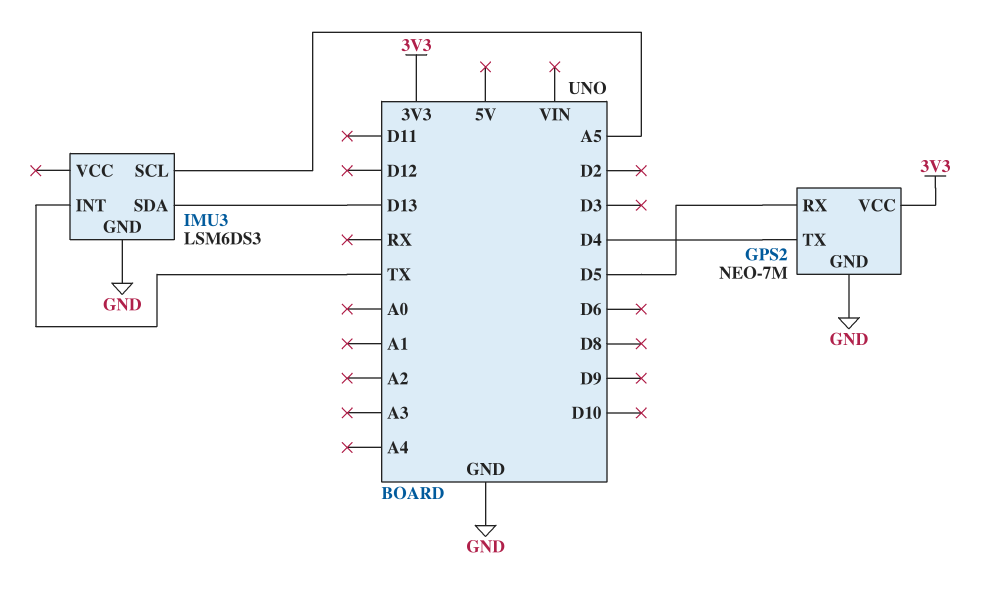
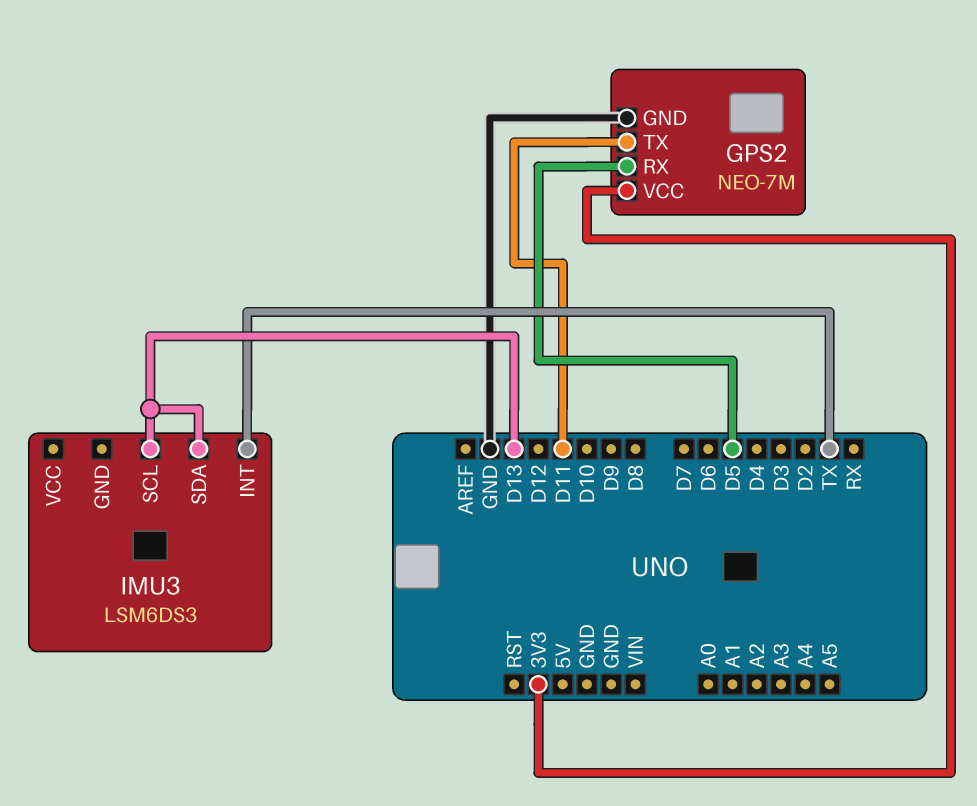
GPS2 pin TX: D4 -> D11
IMU3 pin GND: GND -> none
IMU3 pin SCL: A5 -> D13

